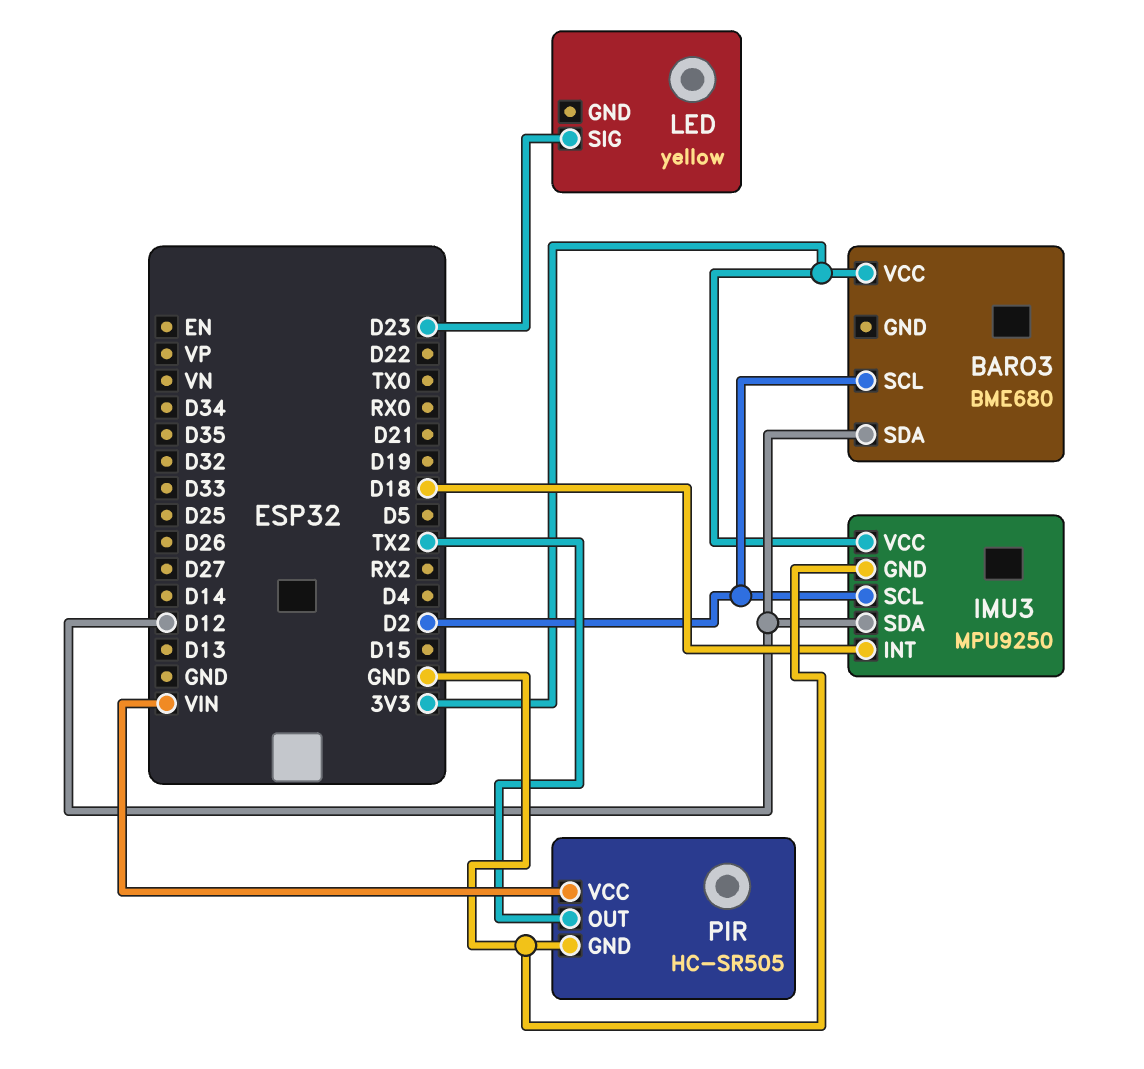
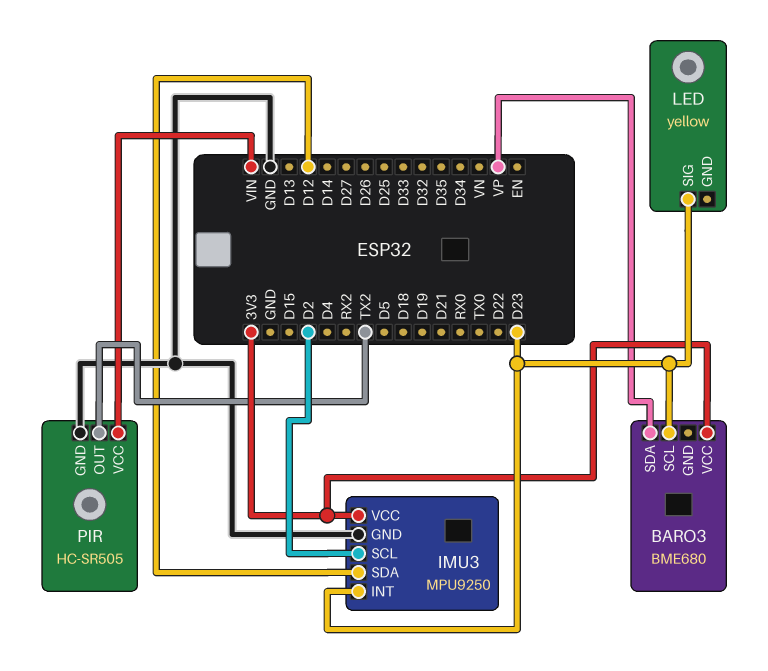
BARO3 pin SCL: D2 -> D23
BARO3 pin SDA: D12 -> VP
IMU3 pin INT: D18 -> D23

